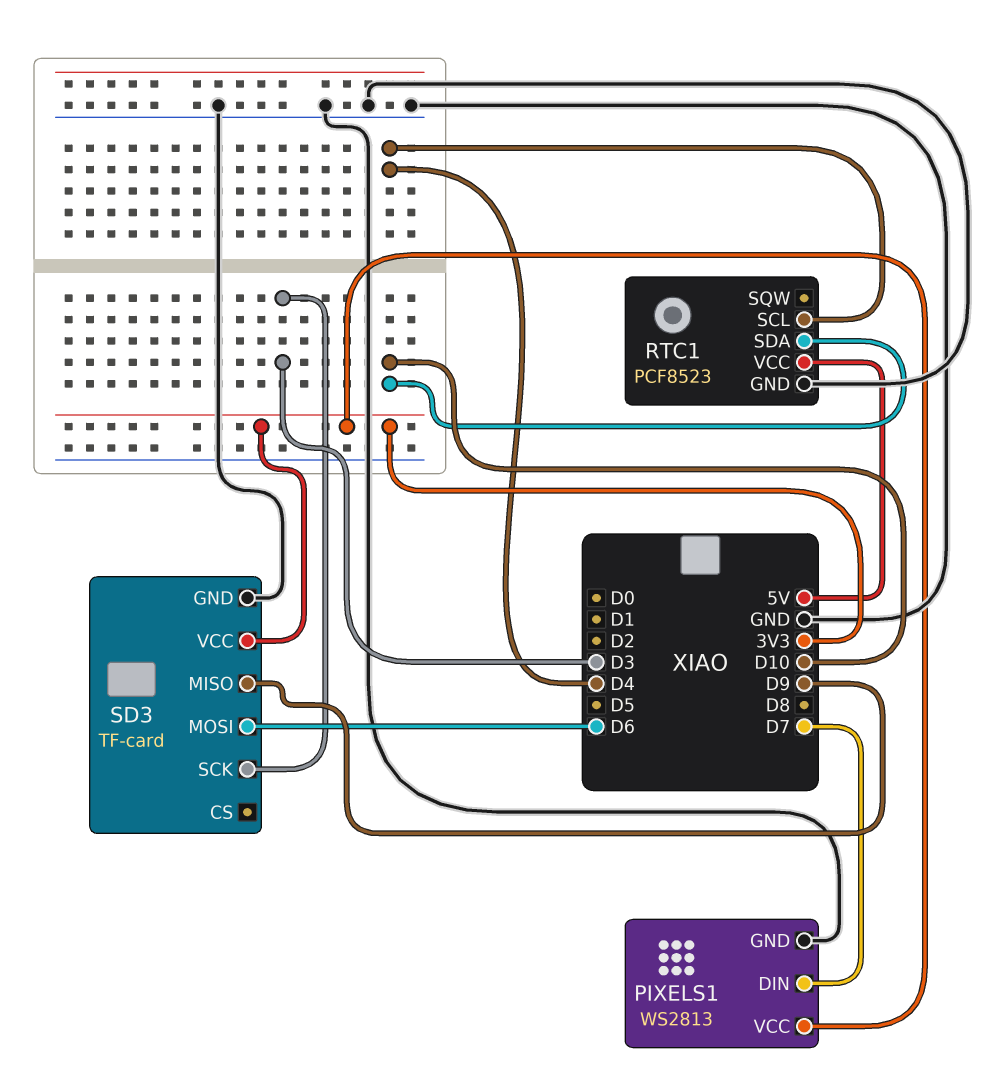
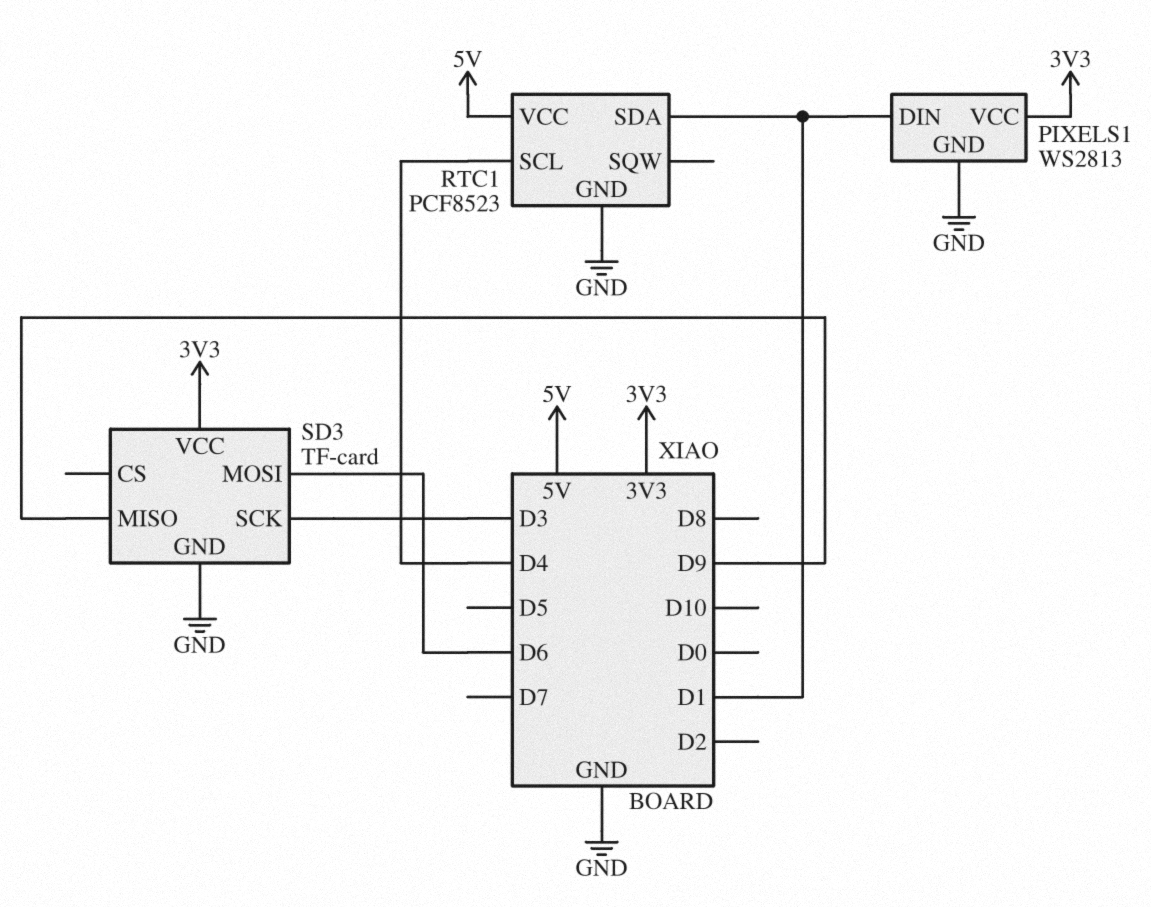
PIXELS1 pin DIN: D7 -> D1
RTC1 pin SDA: D10 -> D1

